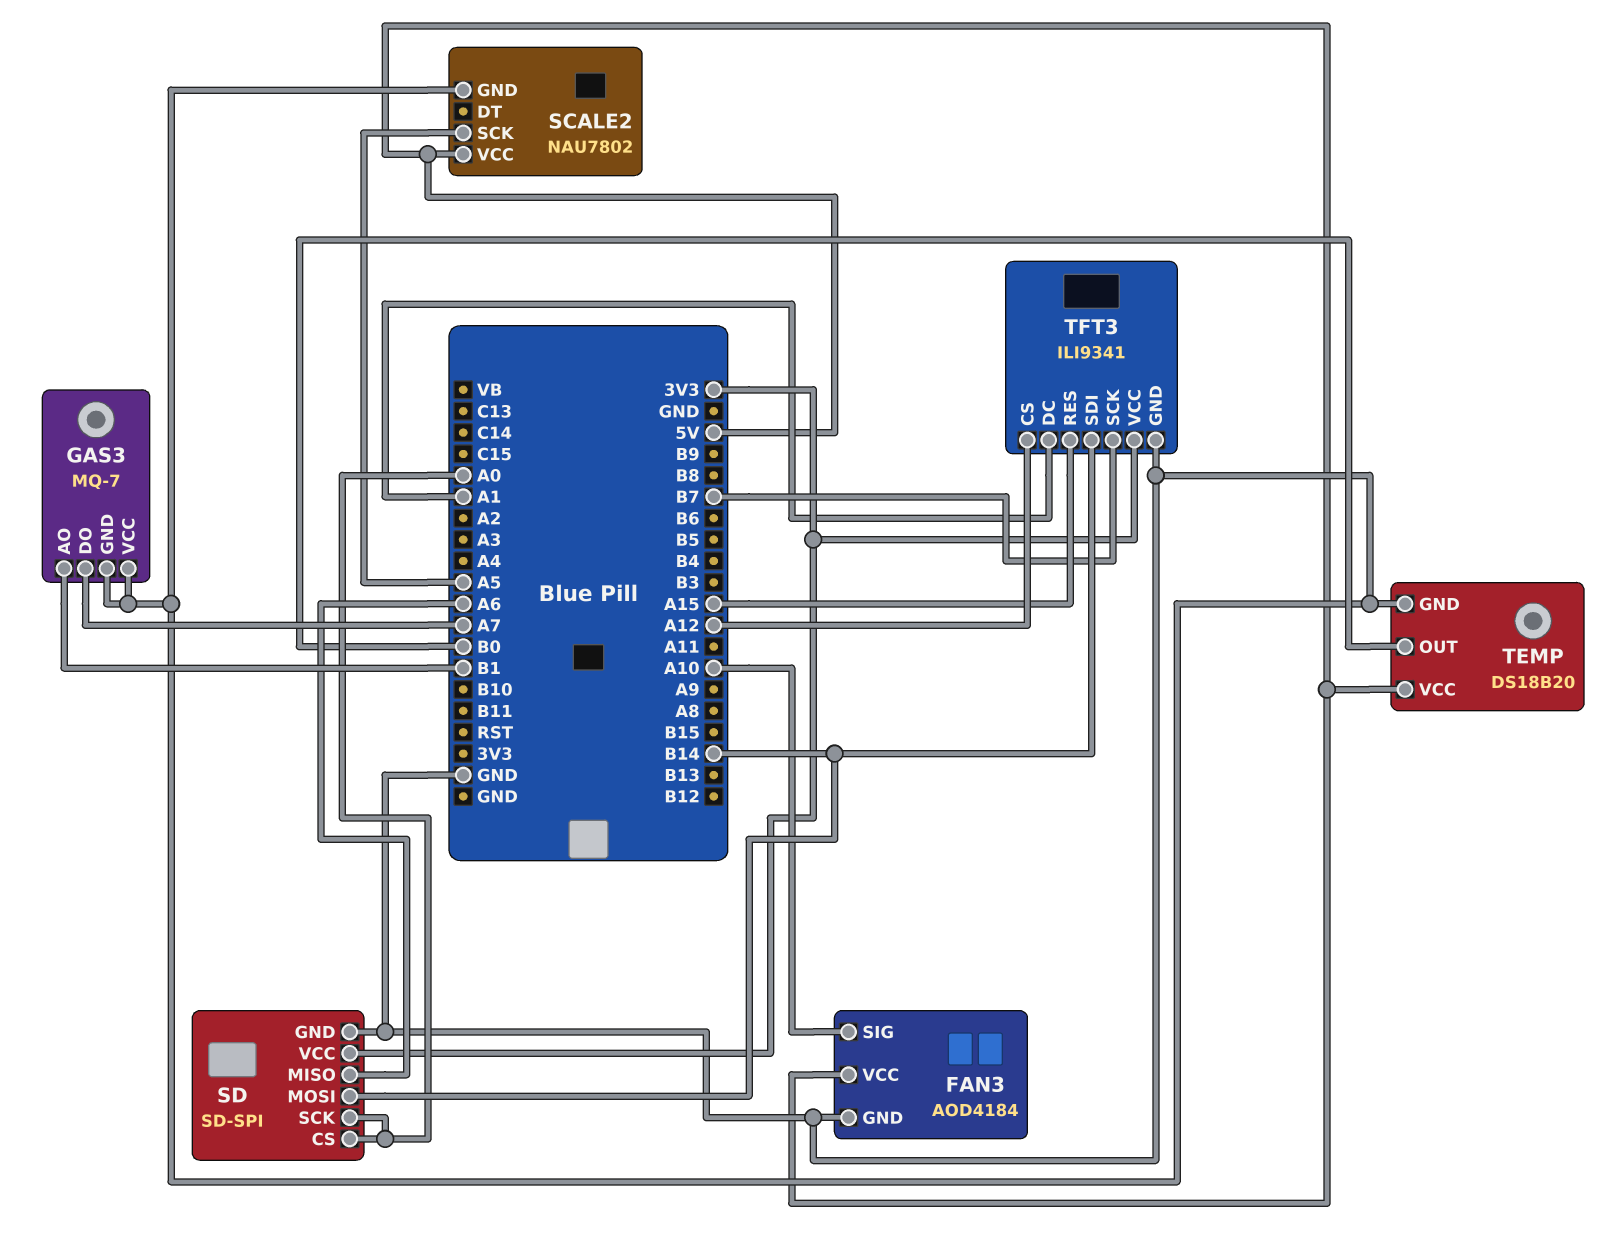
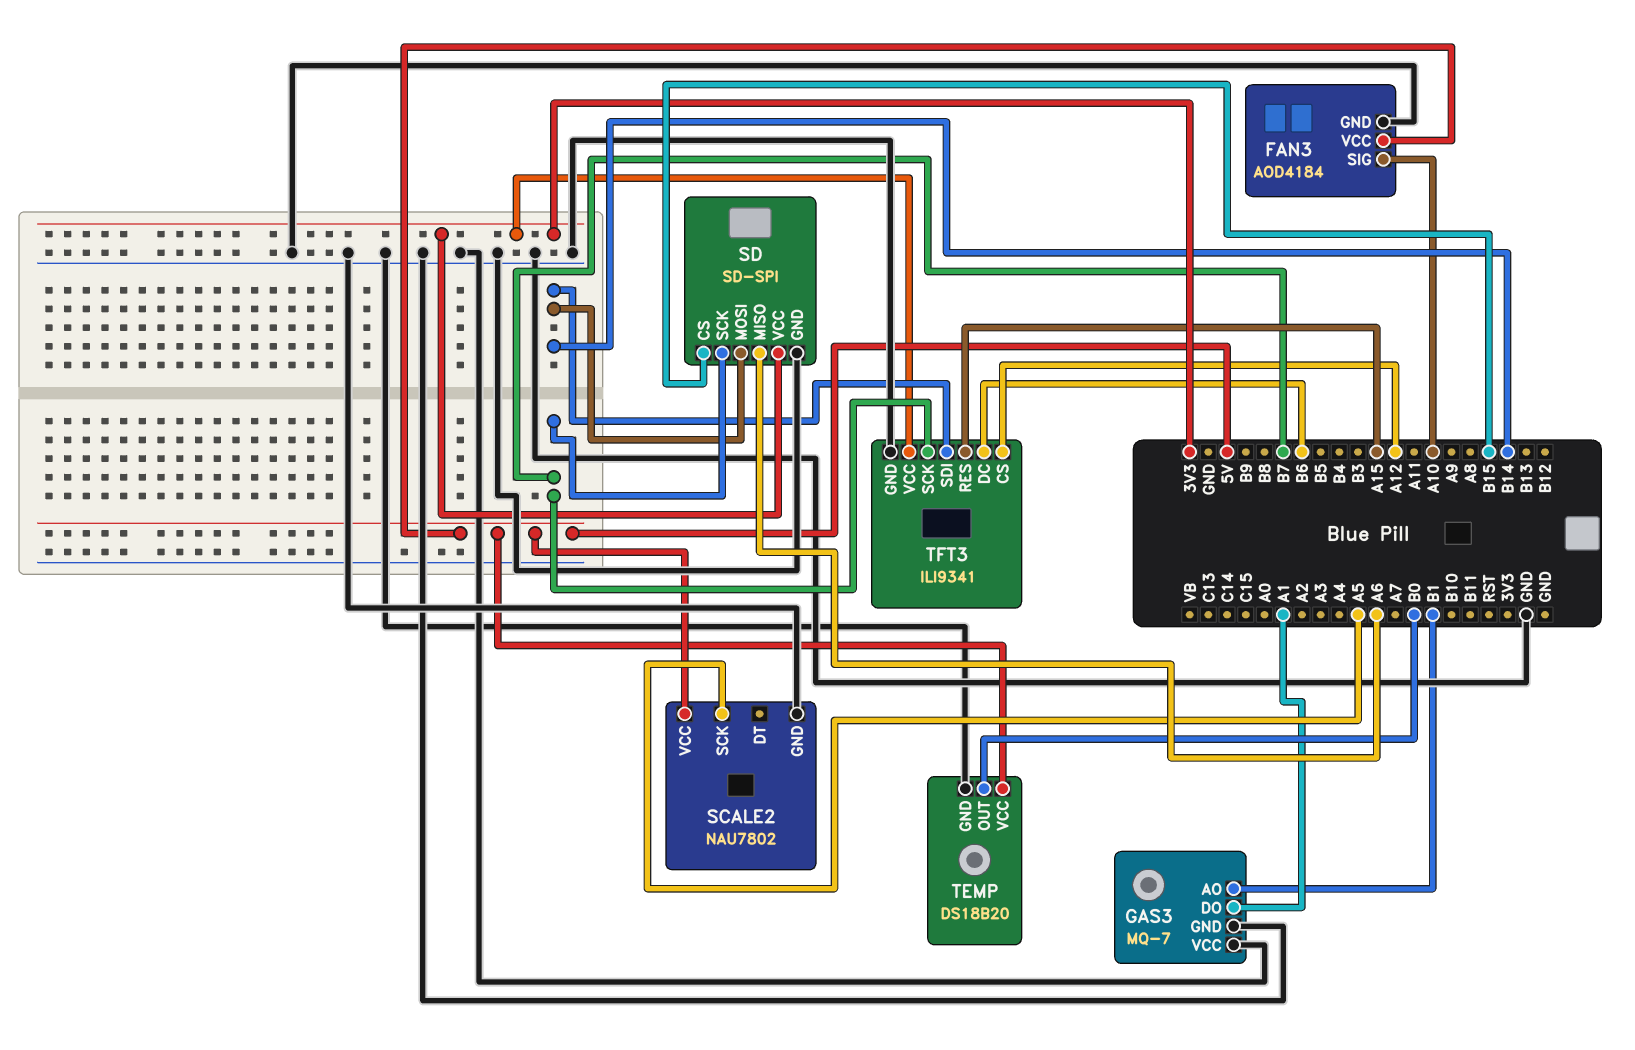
GAS3 pin DO: A7 -> A1
SD pin CS: A0 -> B15
SD pin SCK: A0 -> B7
TFT3 pin DC: A1 -> B6

